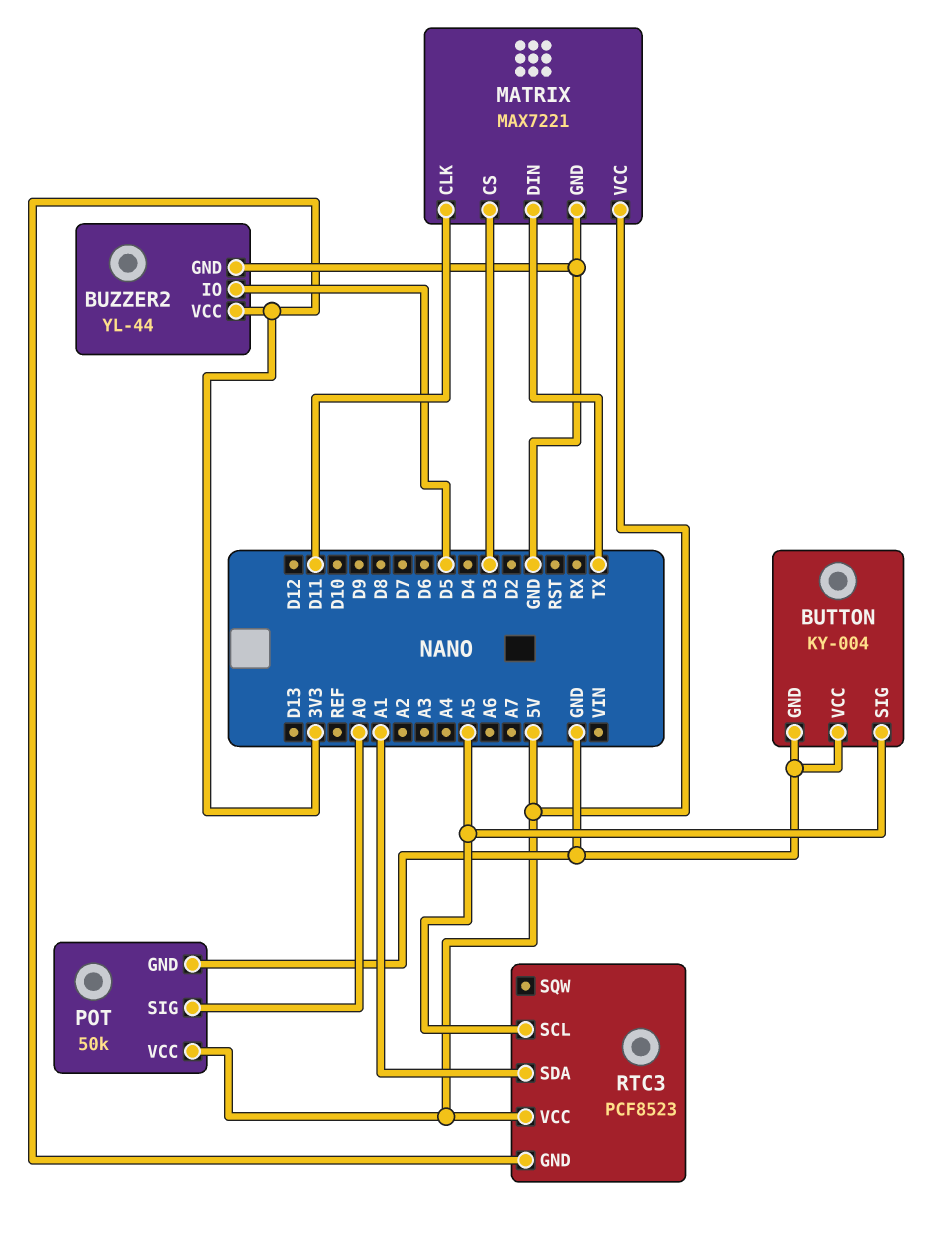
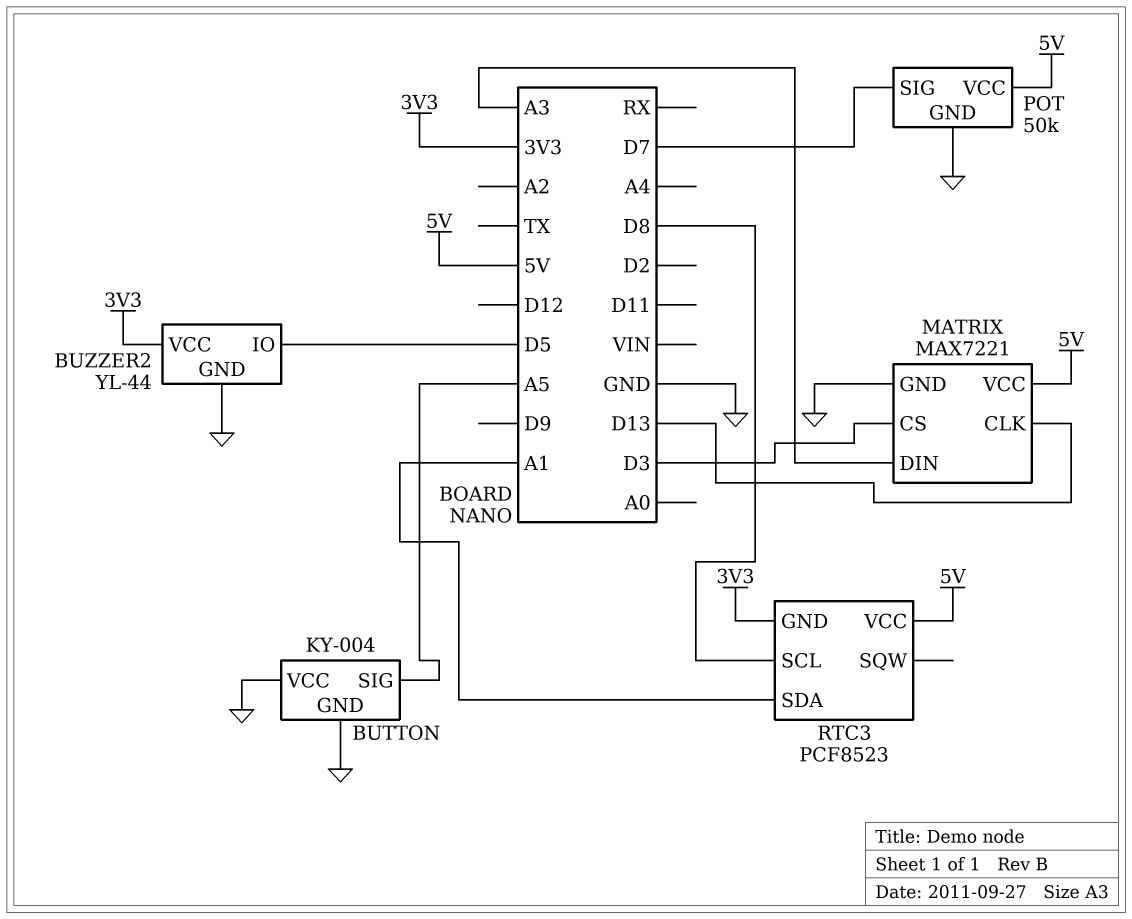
MATRIX pin CLK: D11 -> D13
MATRIX pin DIN: TX -> A3
POT pin SIG: A0 -> D7
RTC3 pin SCL: A5 -> D8

